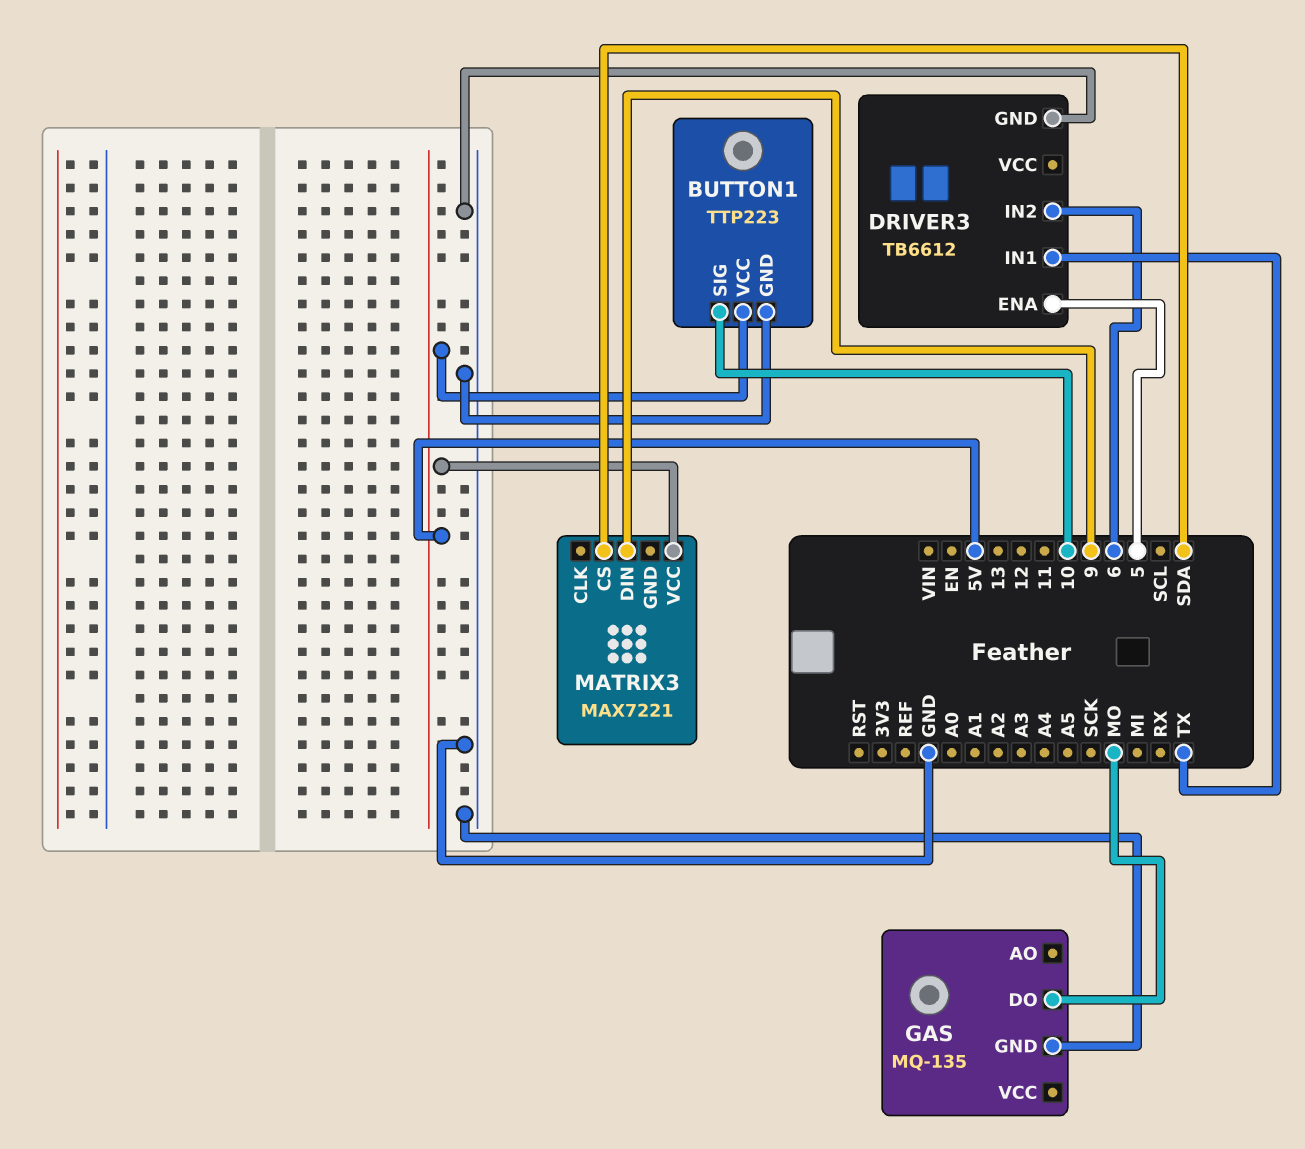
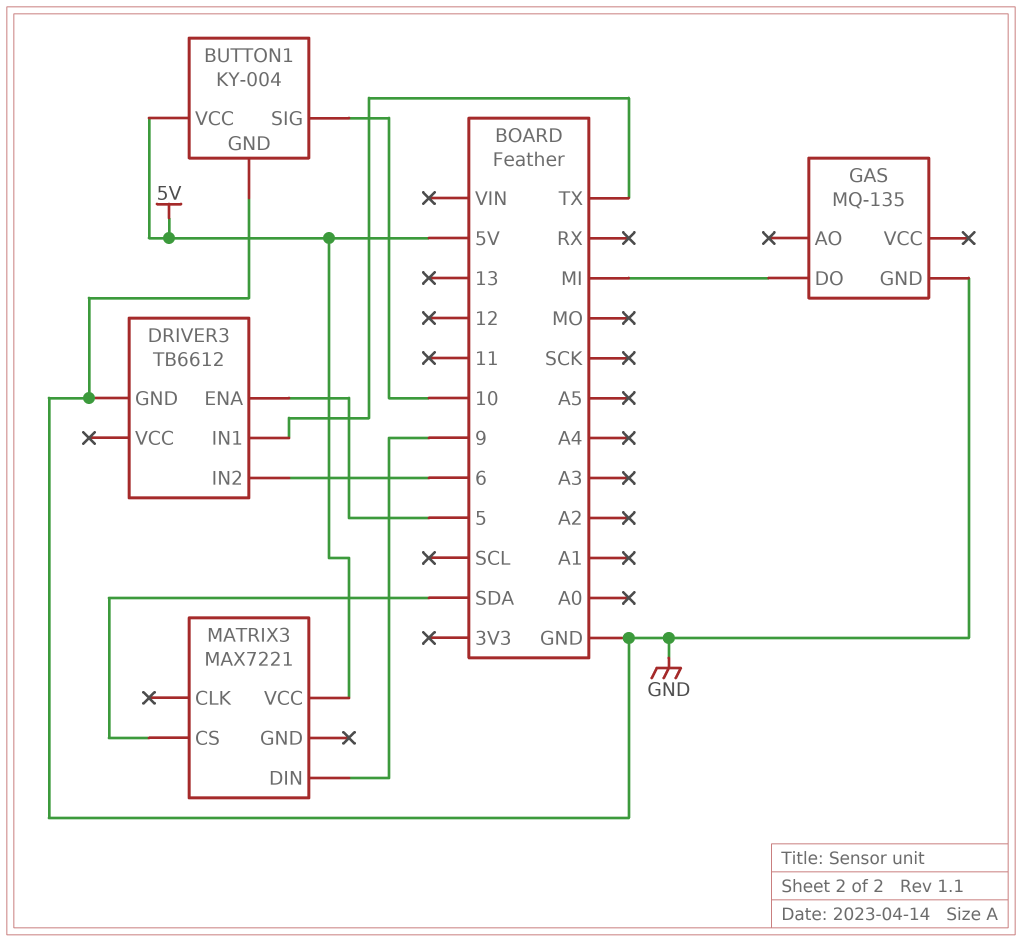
BUTTON1: TTP223 -> KY-004
GAS pin DO: MO -> MI

